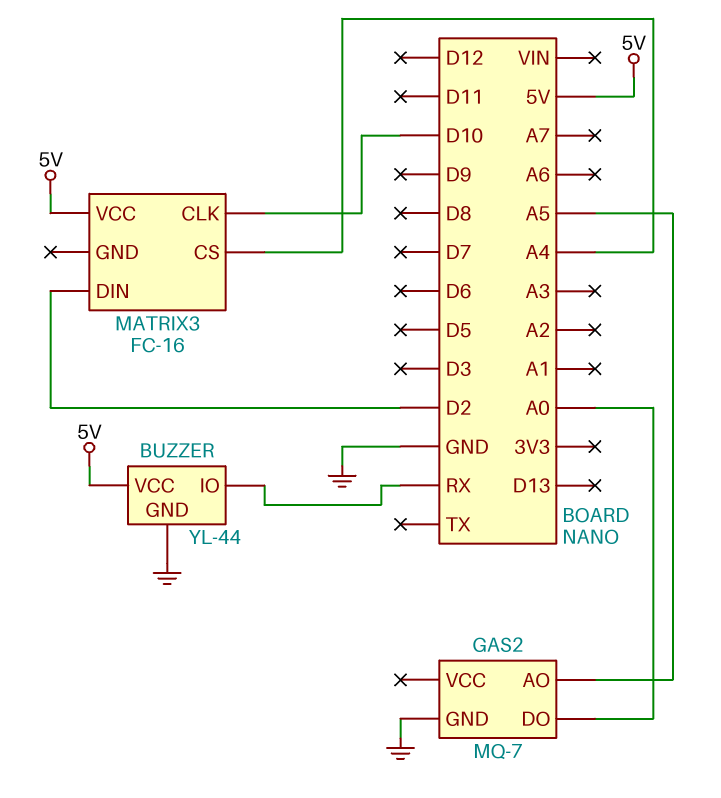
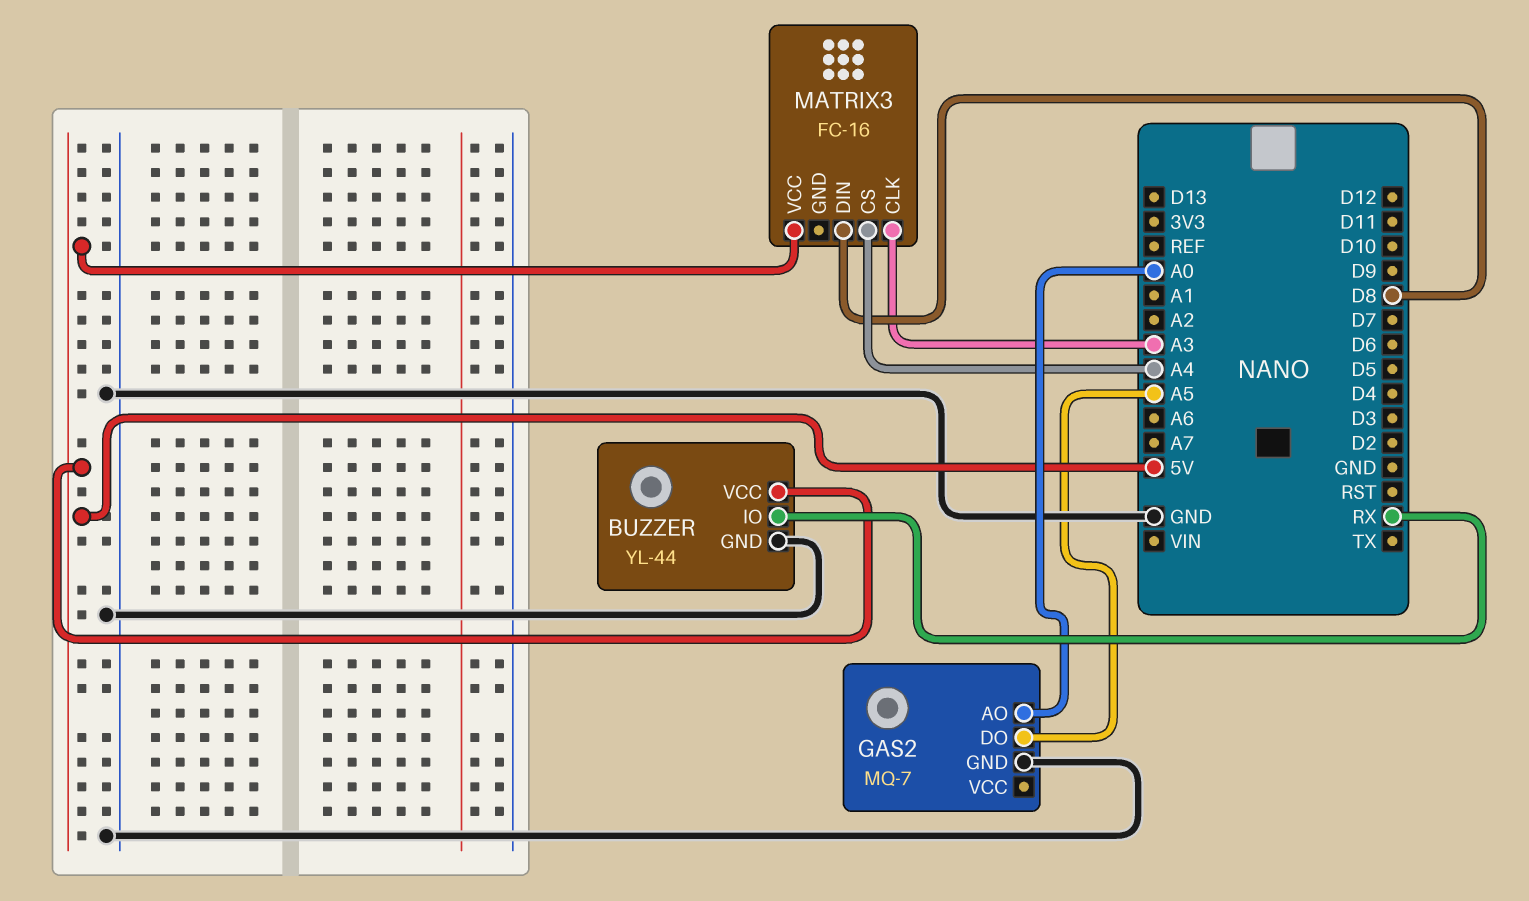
GAS2 pin AO: A5 -> A0
GAS2 pin DO: A0 -> A5
MATRIX3 pin CLK: D10 -> A3
MATRIX3 pin DIN: D2 -> D8

